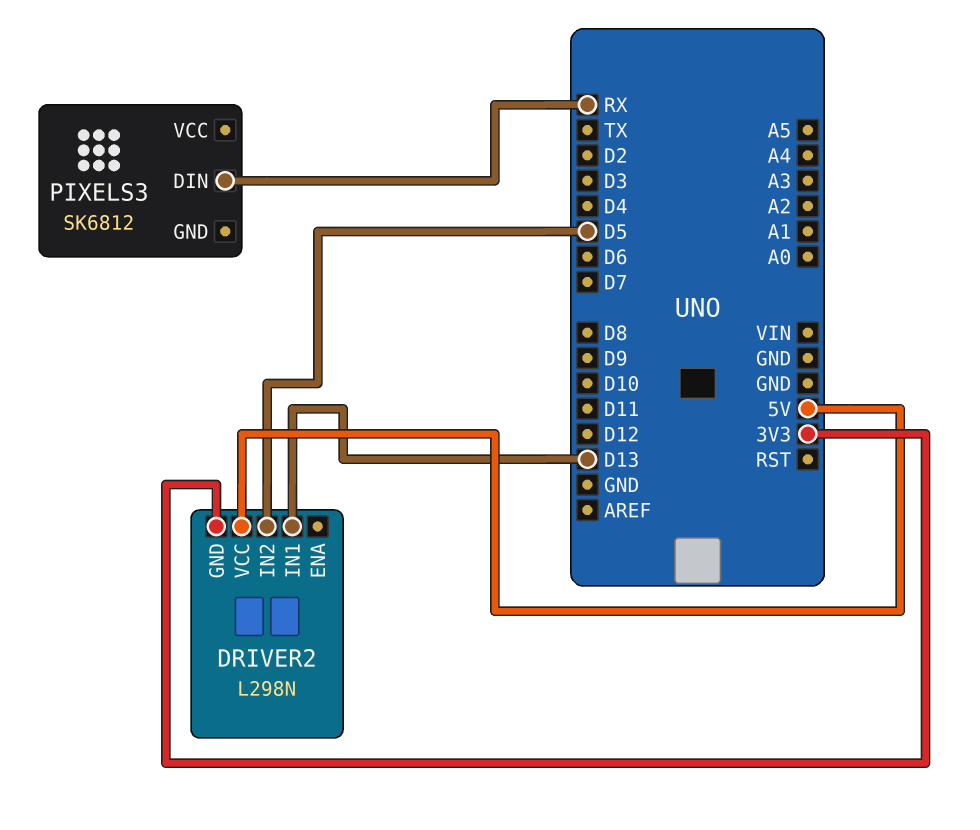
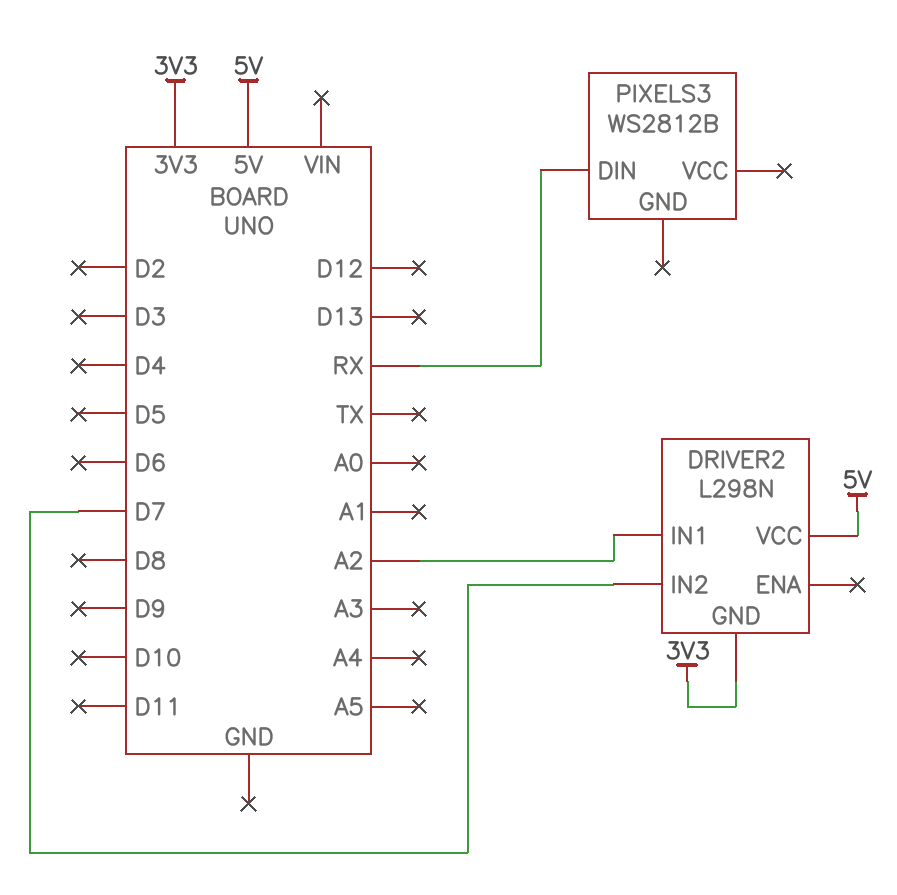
DRIVER2 pin IN1: D13 -> A2
DRIVER2 pin IN2: D5 -> D7
PIXELS3: SK6812 -> WS2812B

